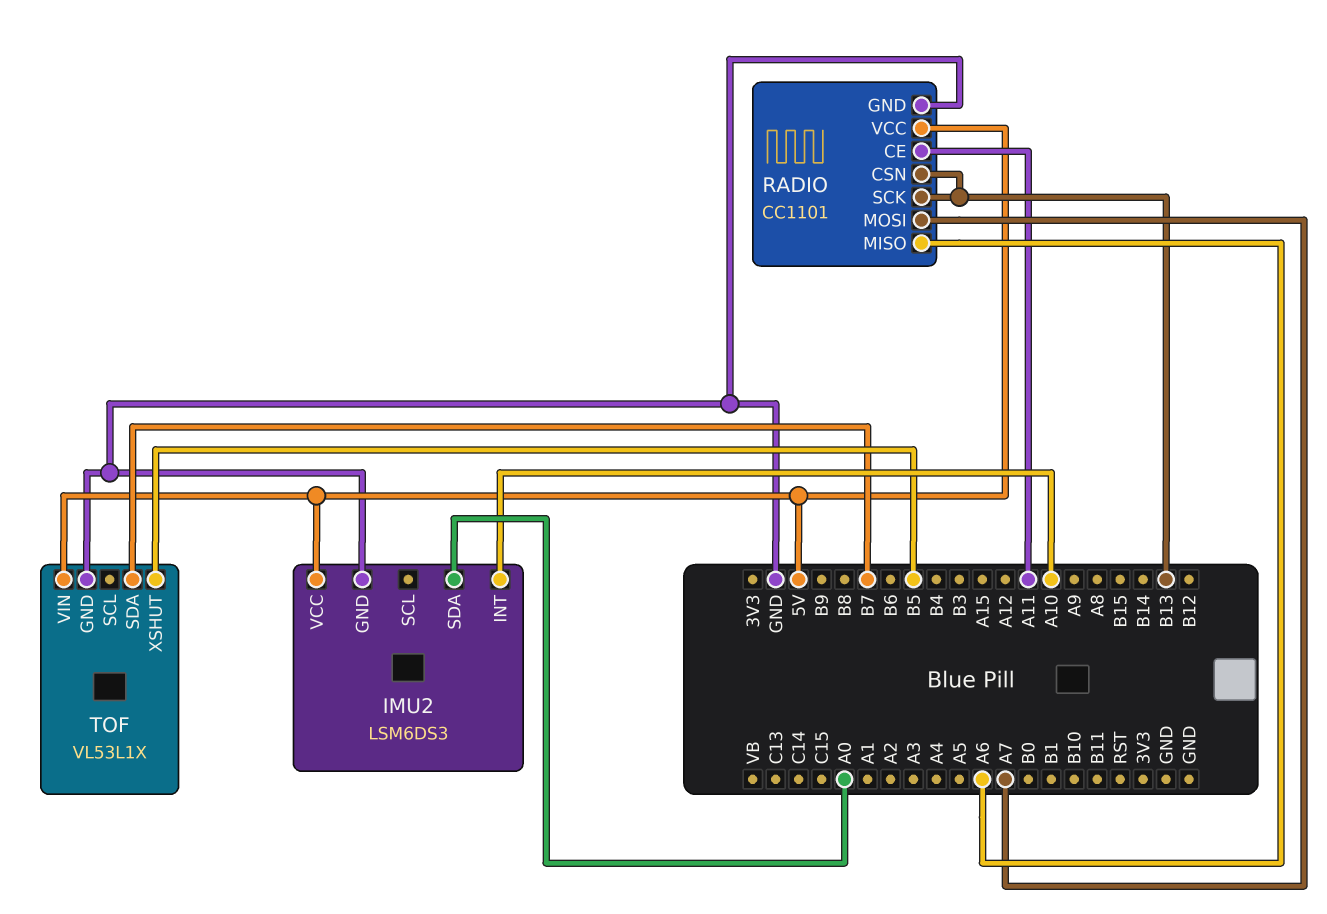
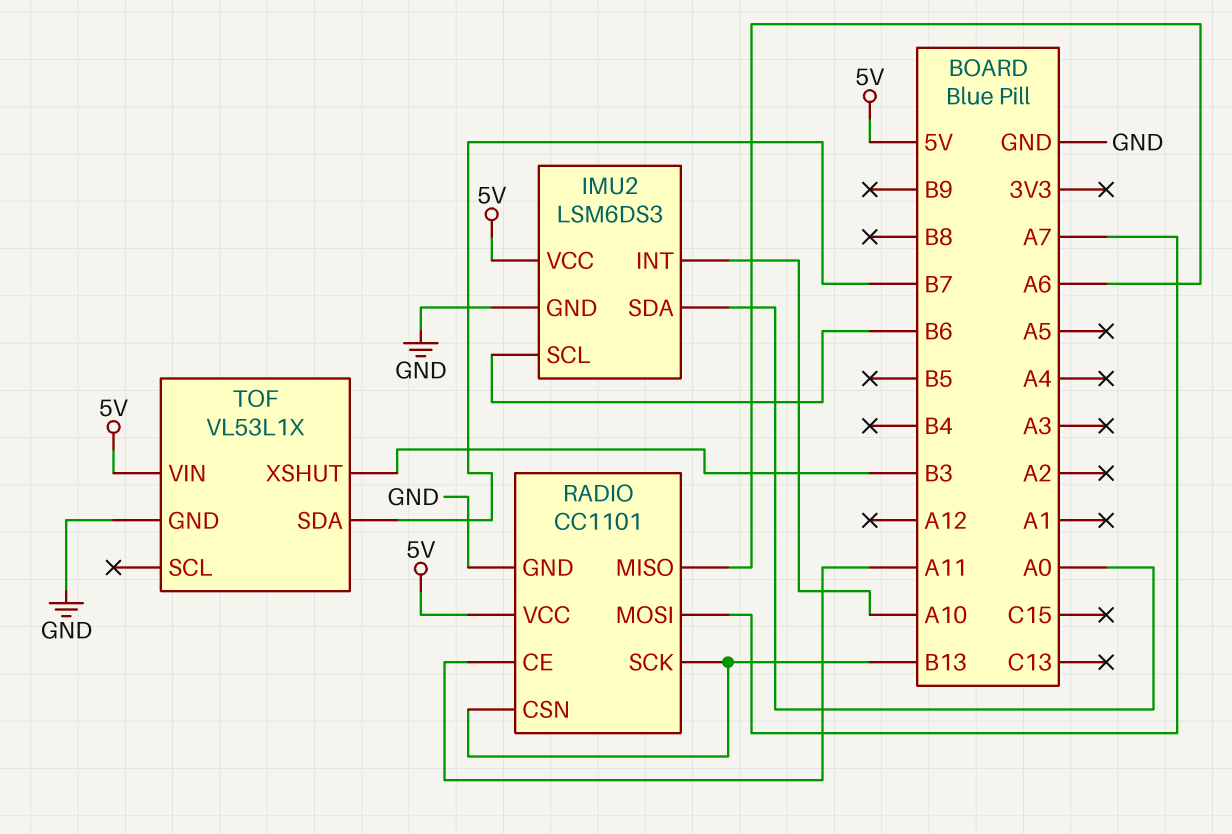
IMU2 pin SCL: none -> B6
TOF pin XSHUT: B5 -> B3

